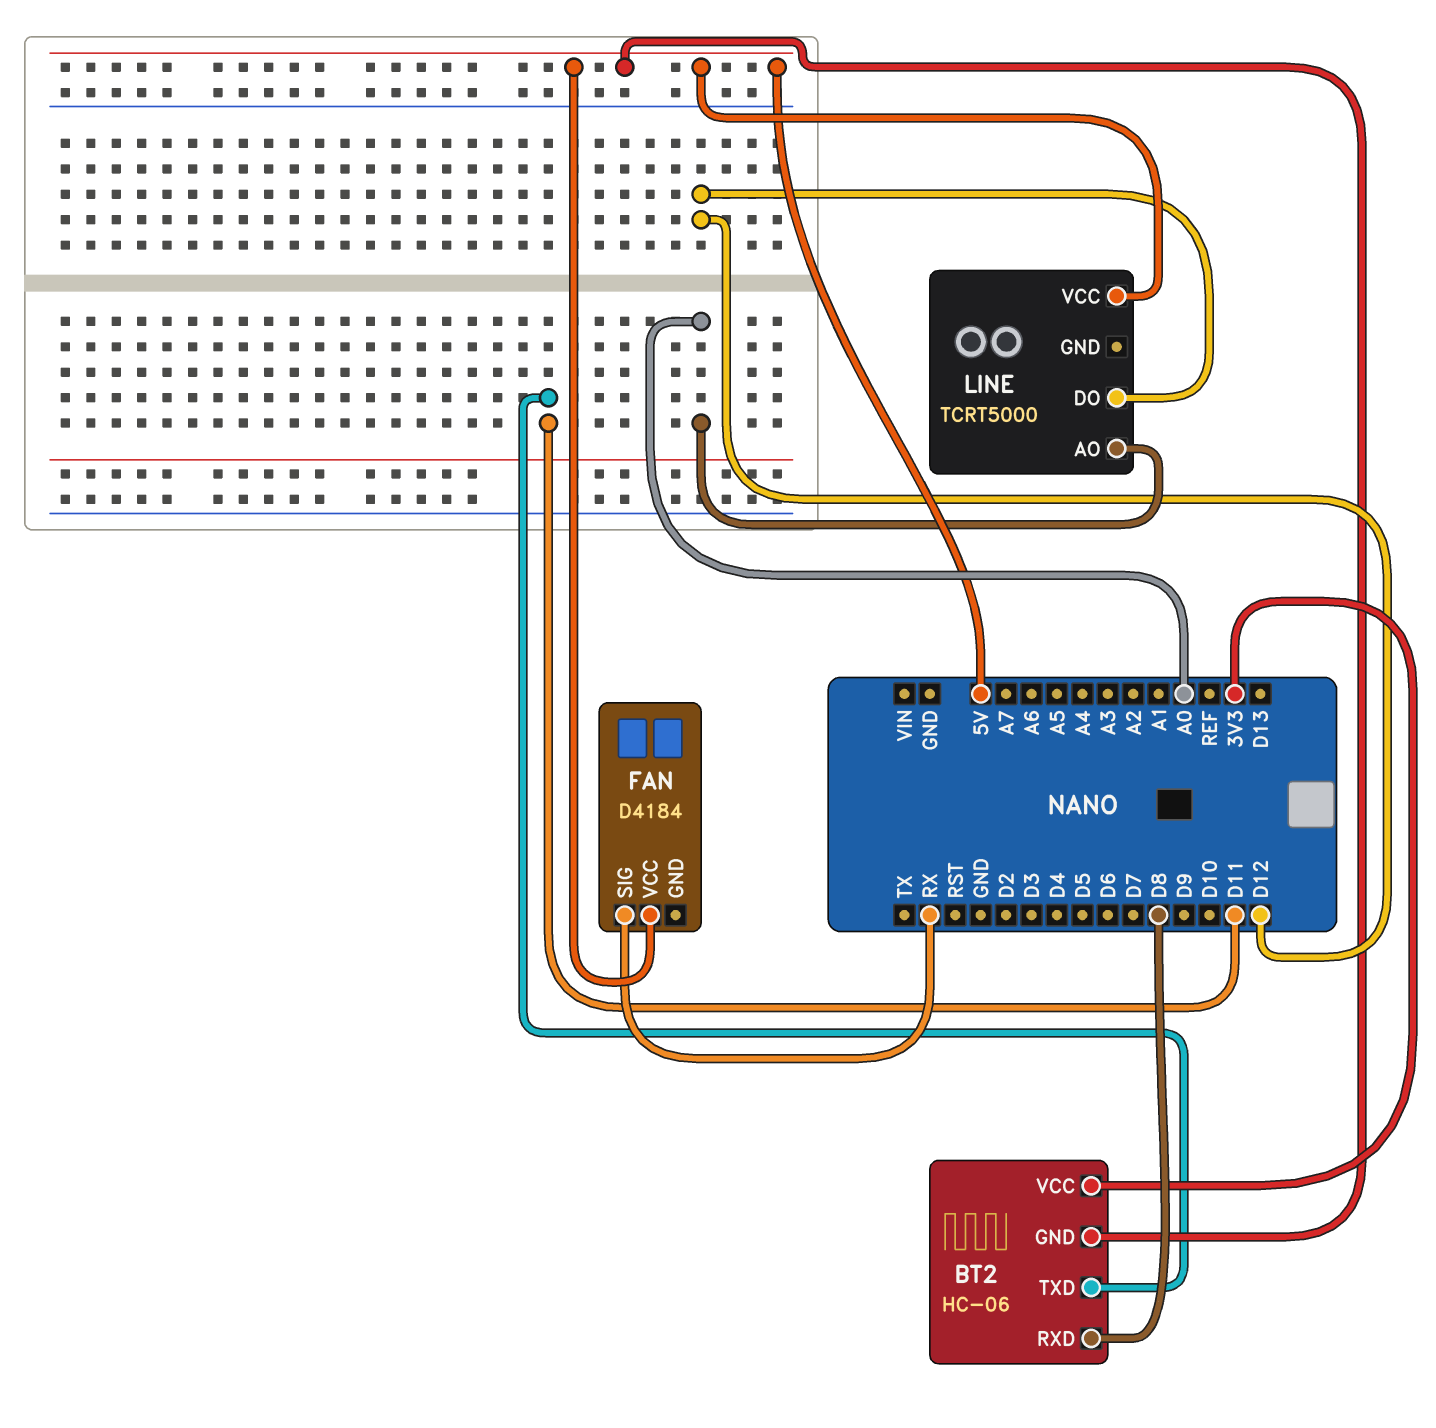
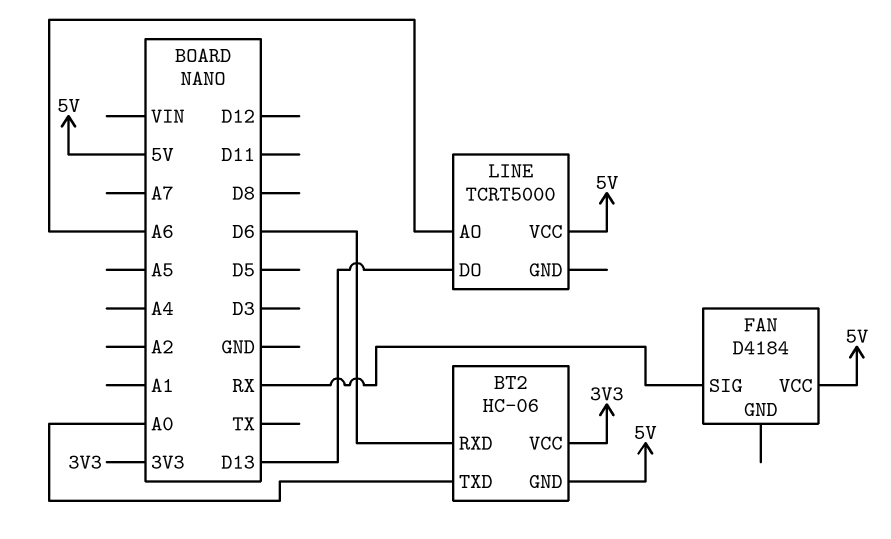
BT2 pin RXD: D8 -> D6
BT2 pin TXD: D11 -> A0
LINE pin AO: A0 -> A6
LINE pin DO: D12 -> D13

